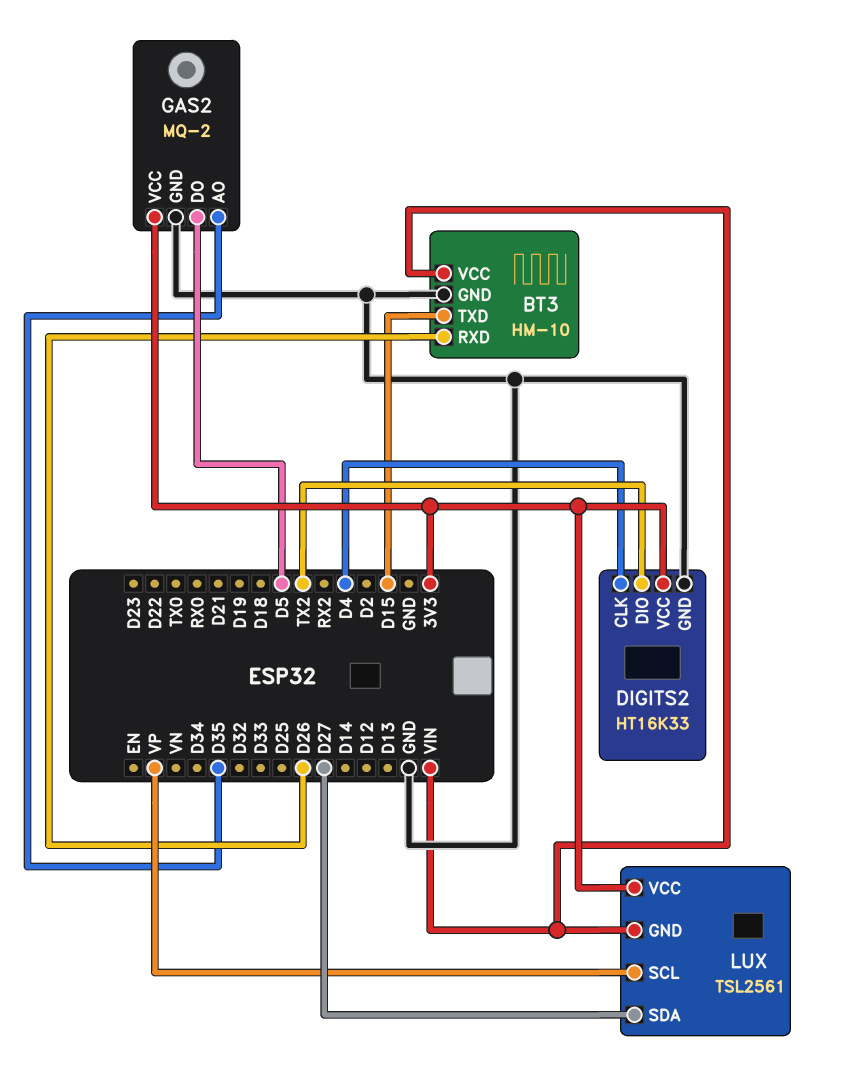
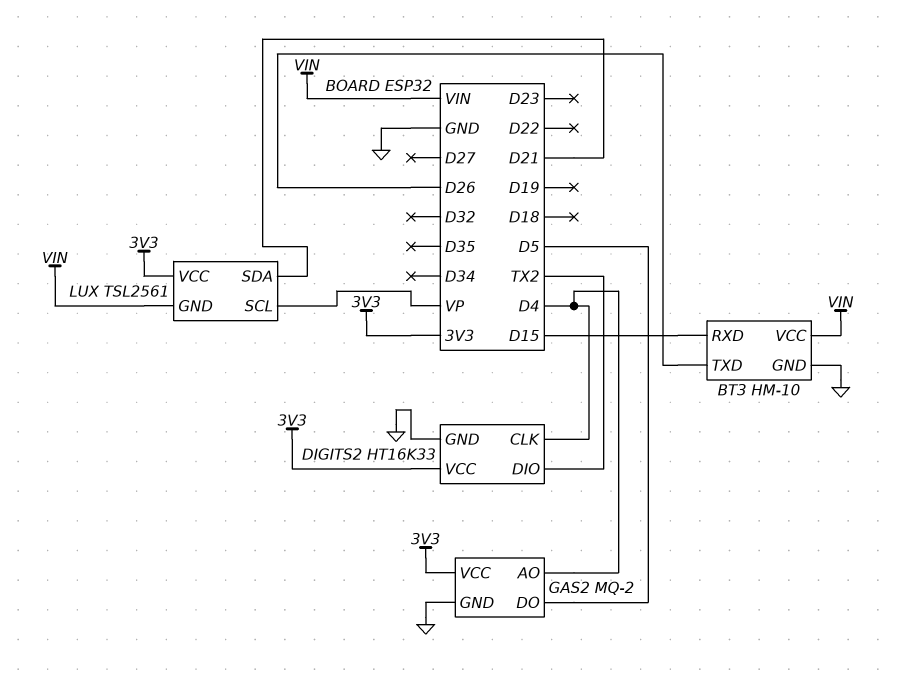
BT3 pin RXD: D26 -> D15
BT3 pin TXD: D15 -> D26
GAS2 pin AO: D35 -> D4
LUX pin SDA: D27 -> D21

